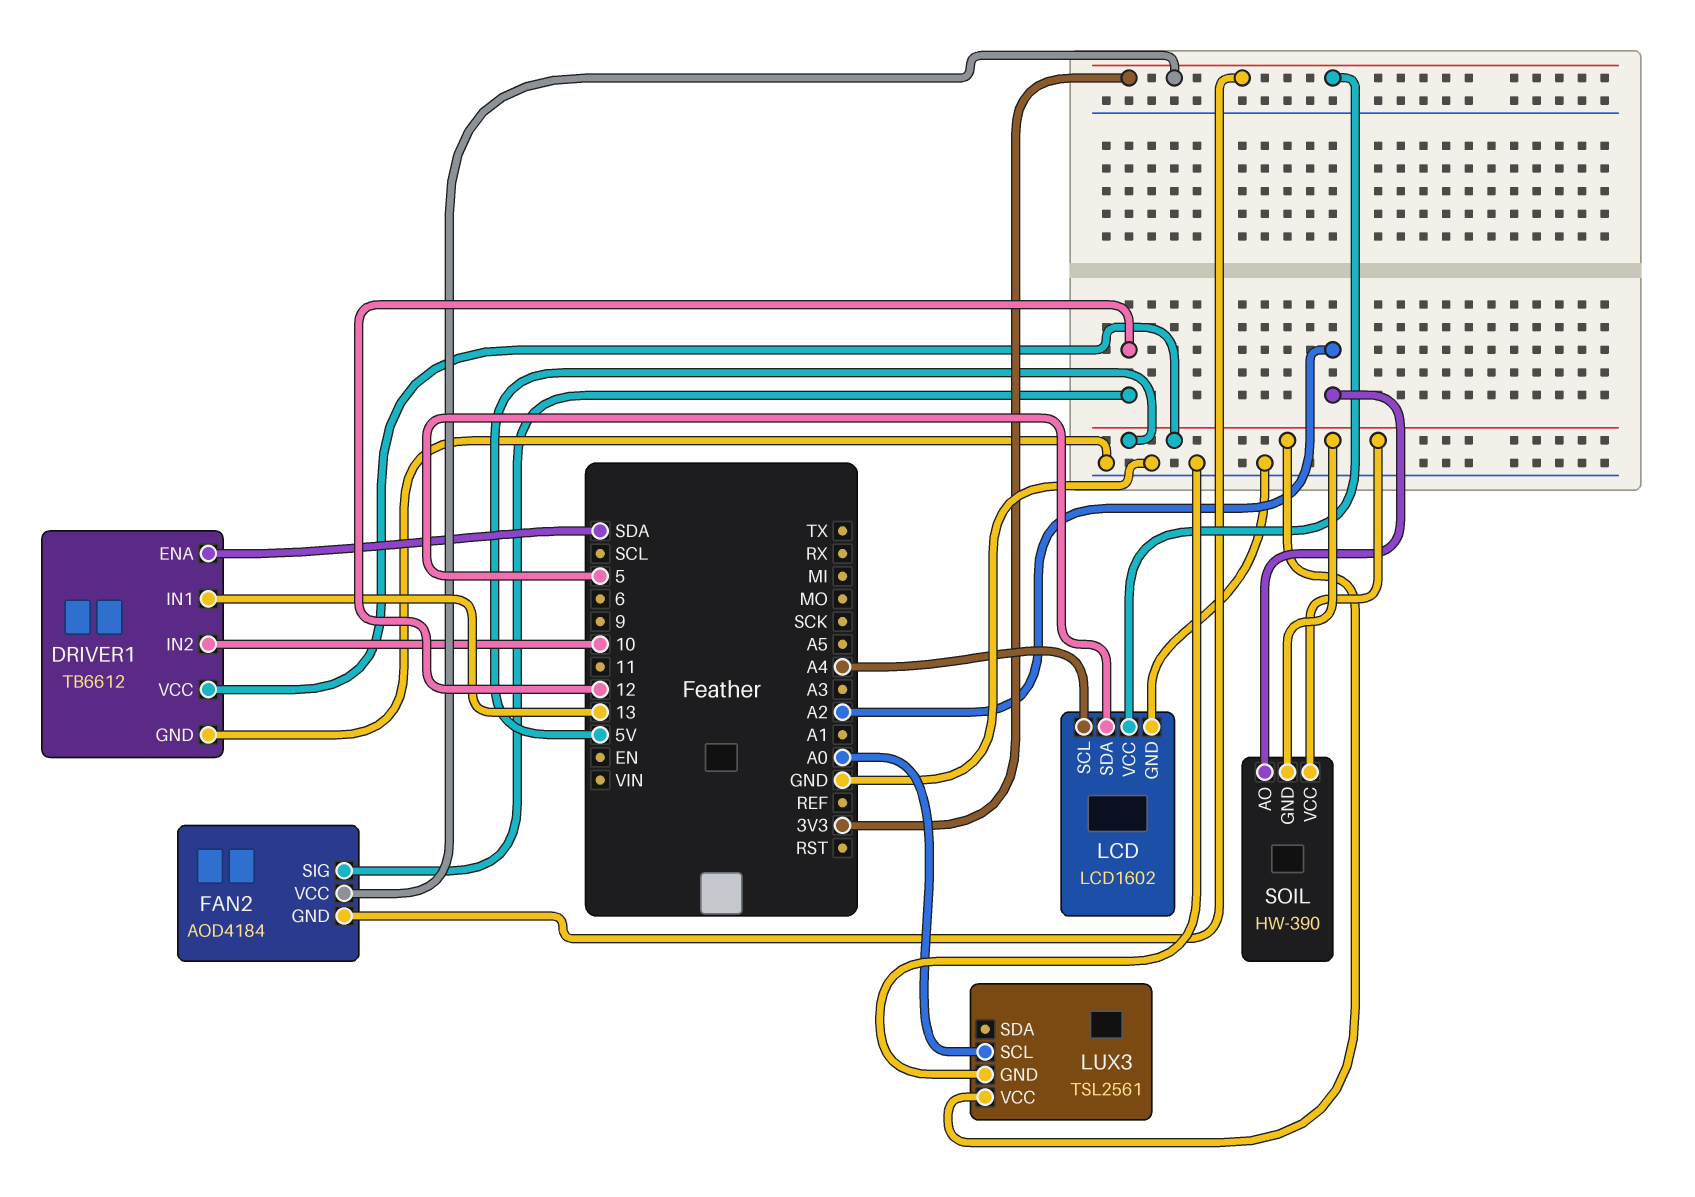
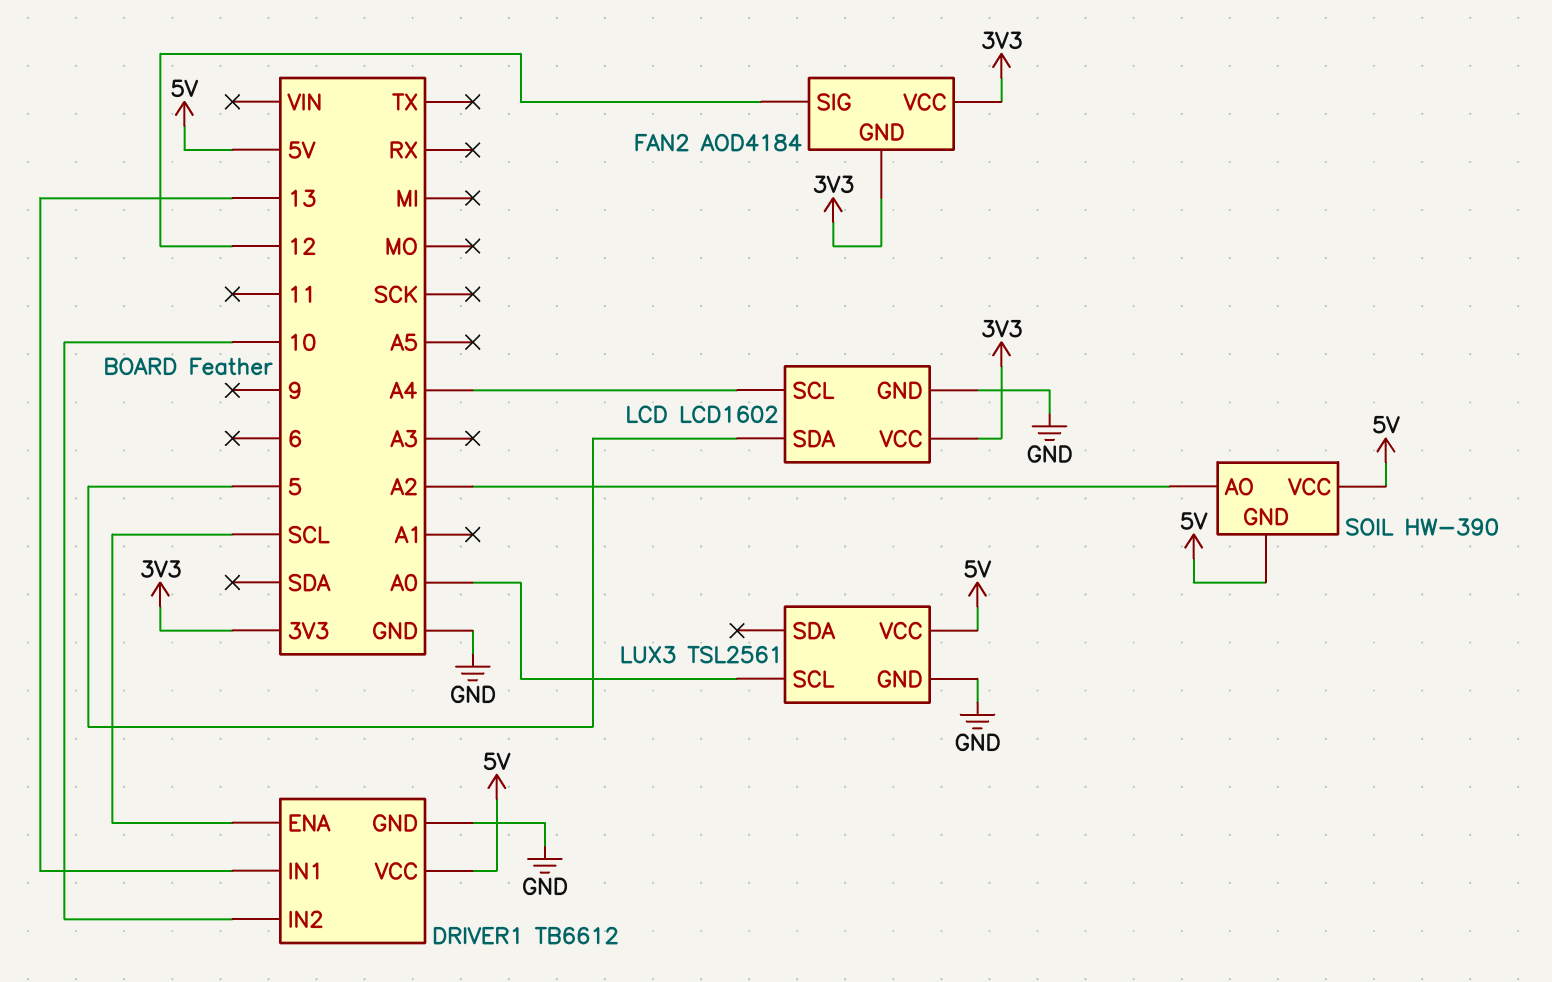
DRIVER1 pin ENA: SDA -> SCL

